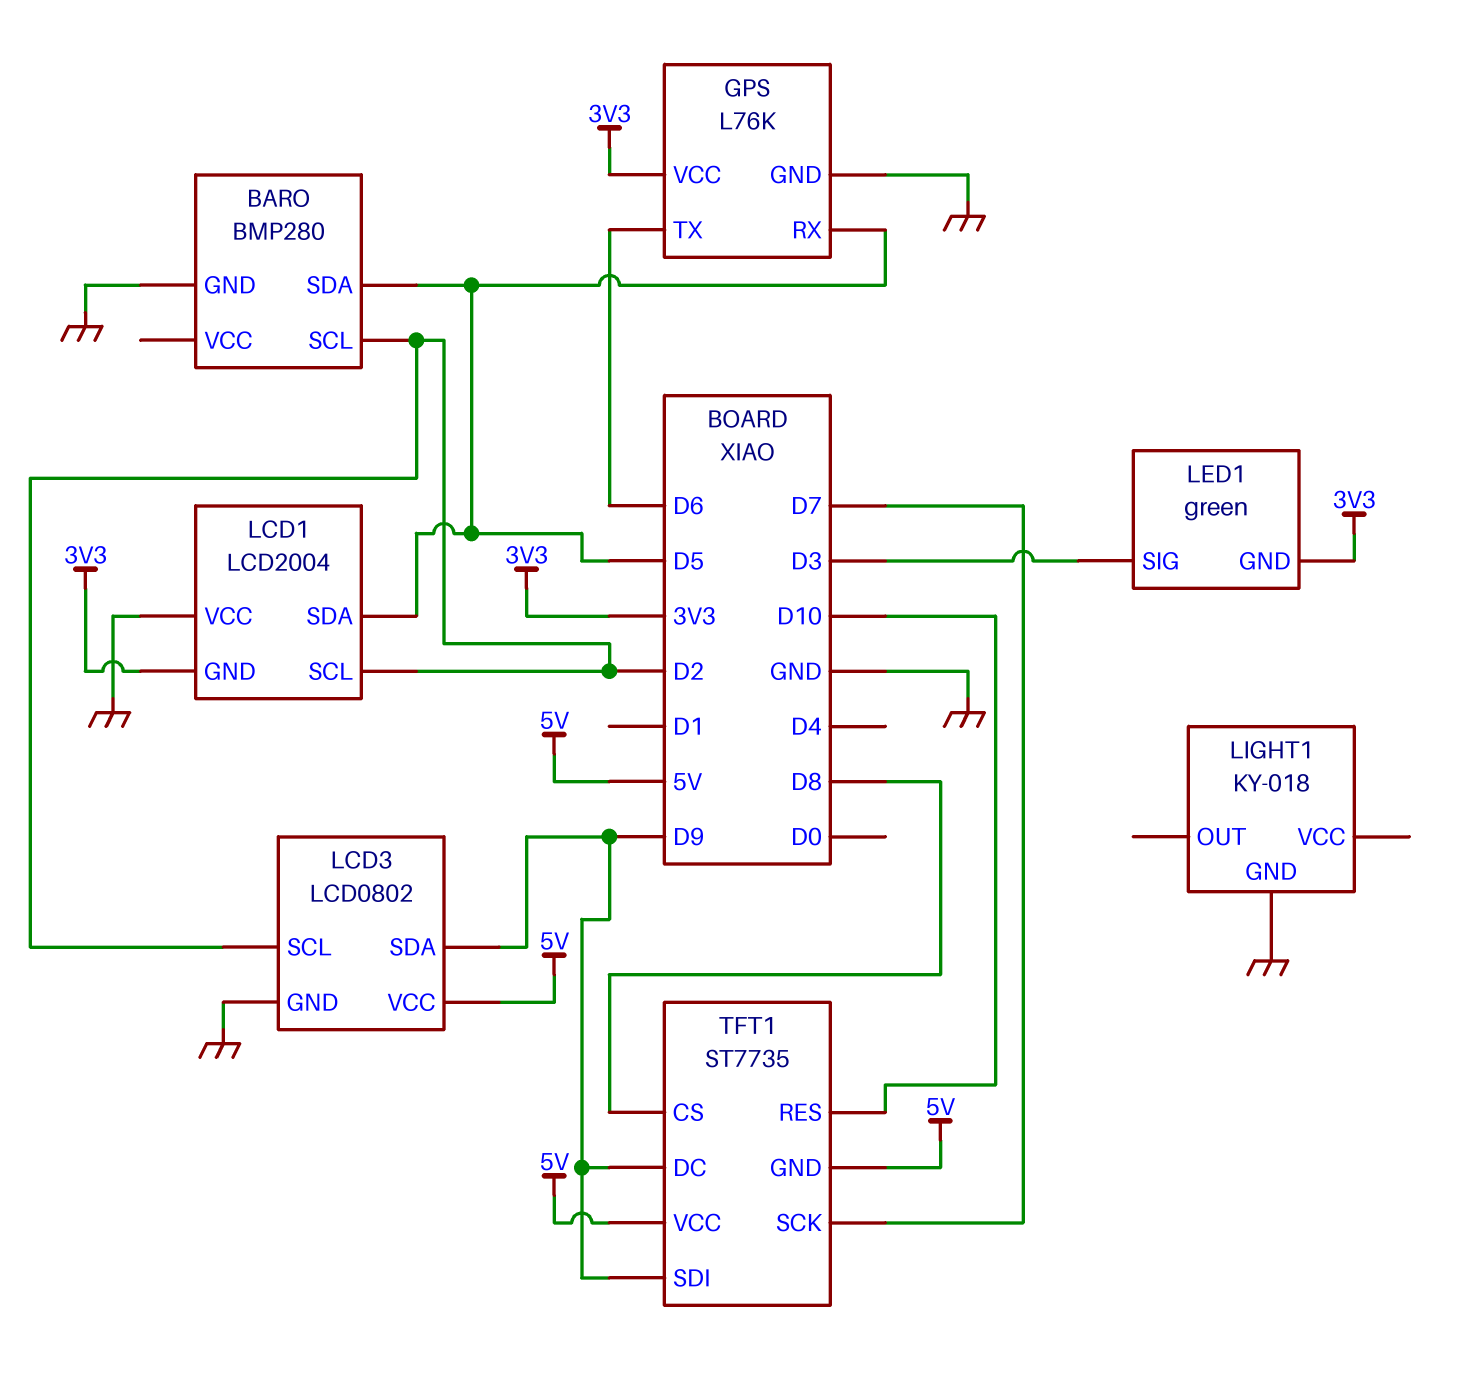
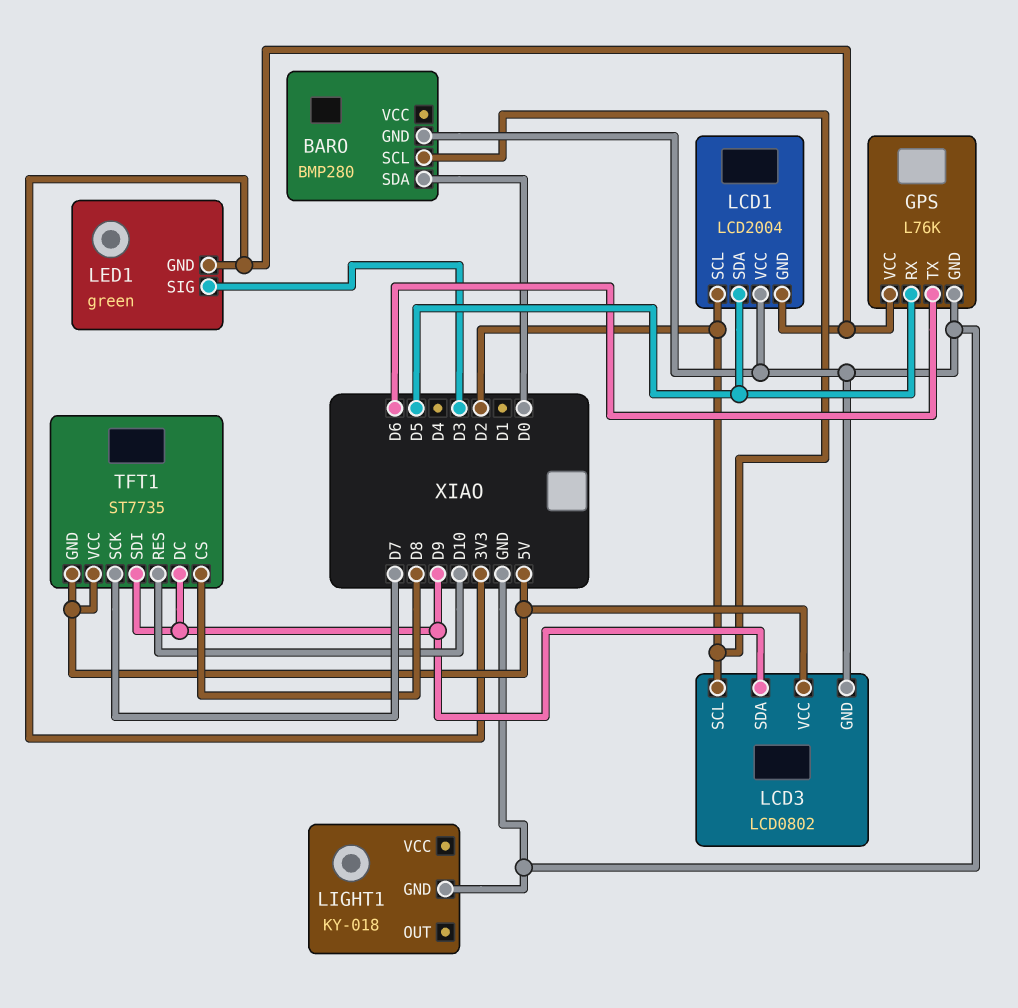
BARO pin SDA: D5 -> D0

